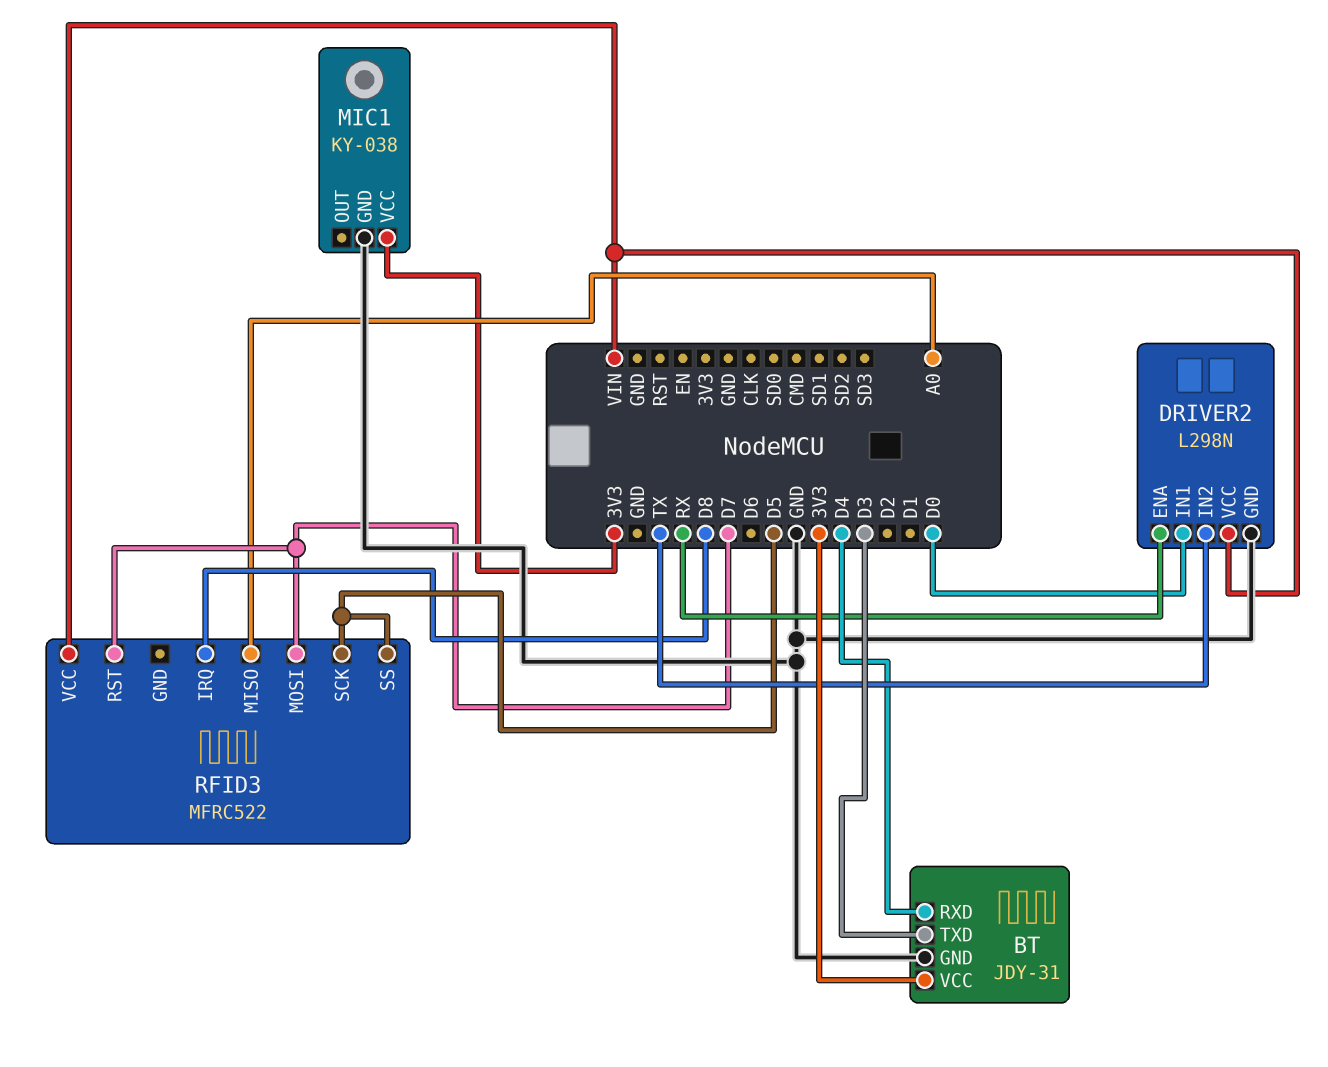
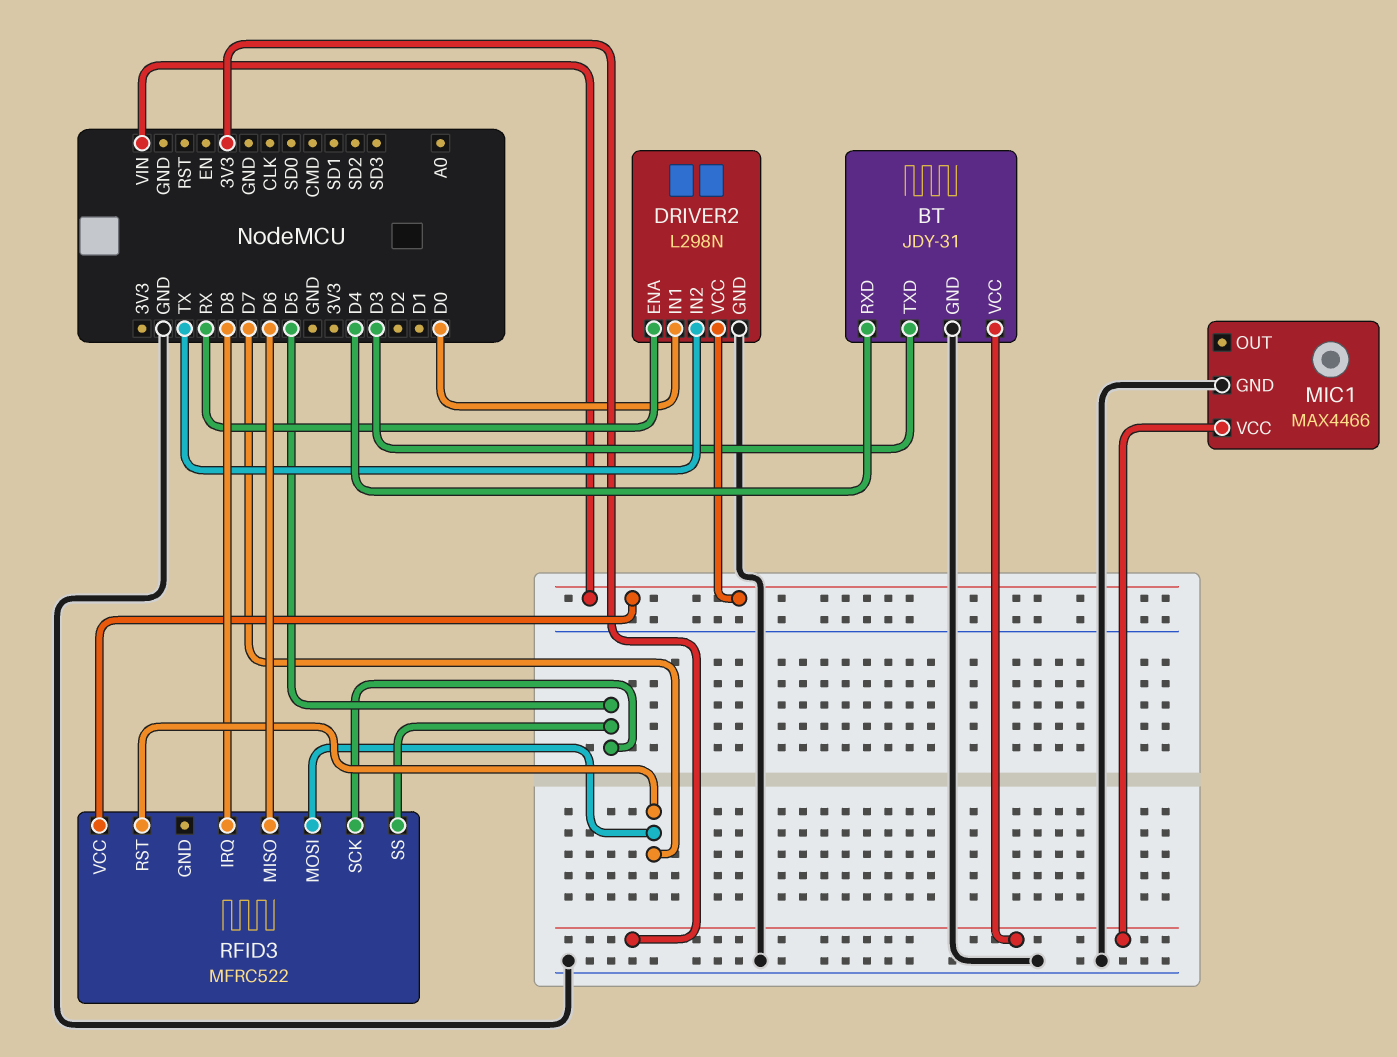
MIC1: KY-038 -> MAX4466
RFID3 pin MISO: A0 -> D6

